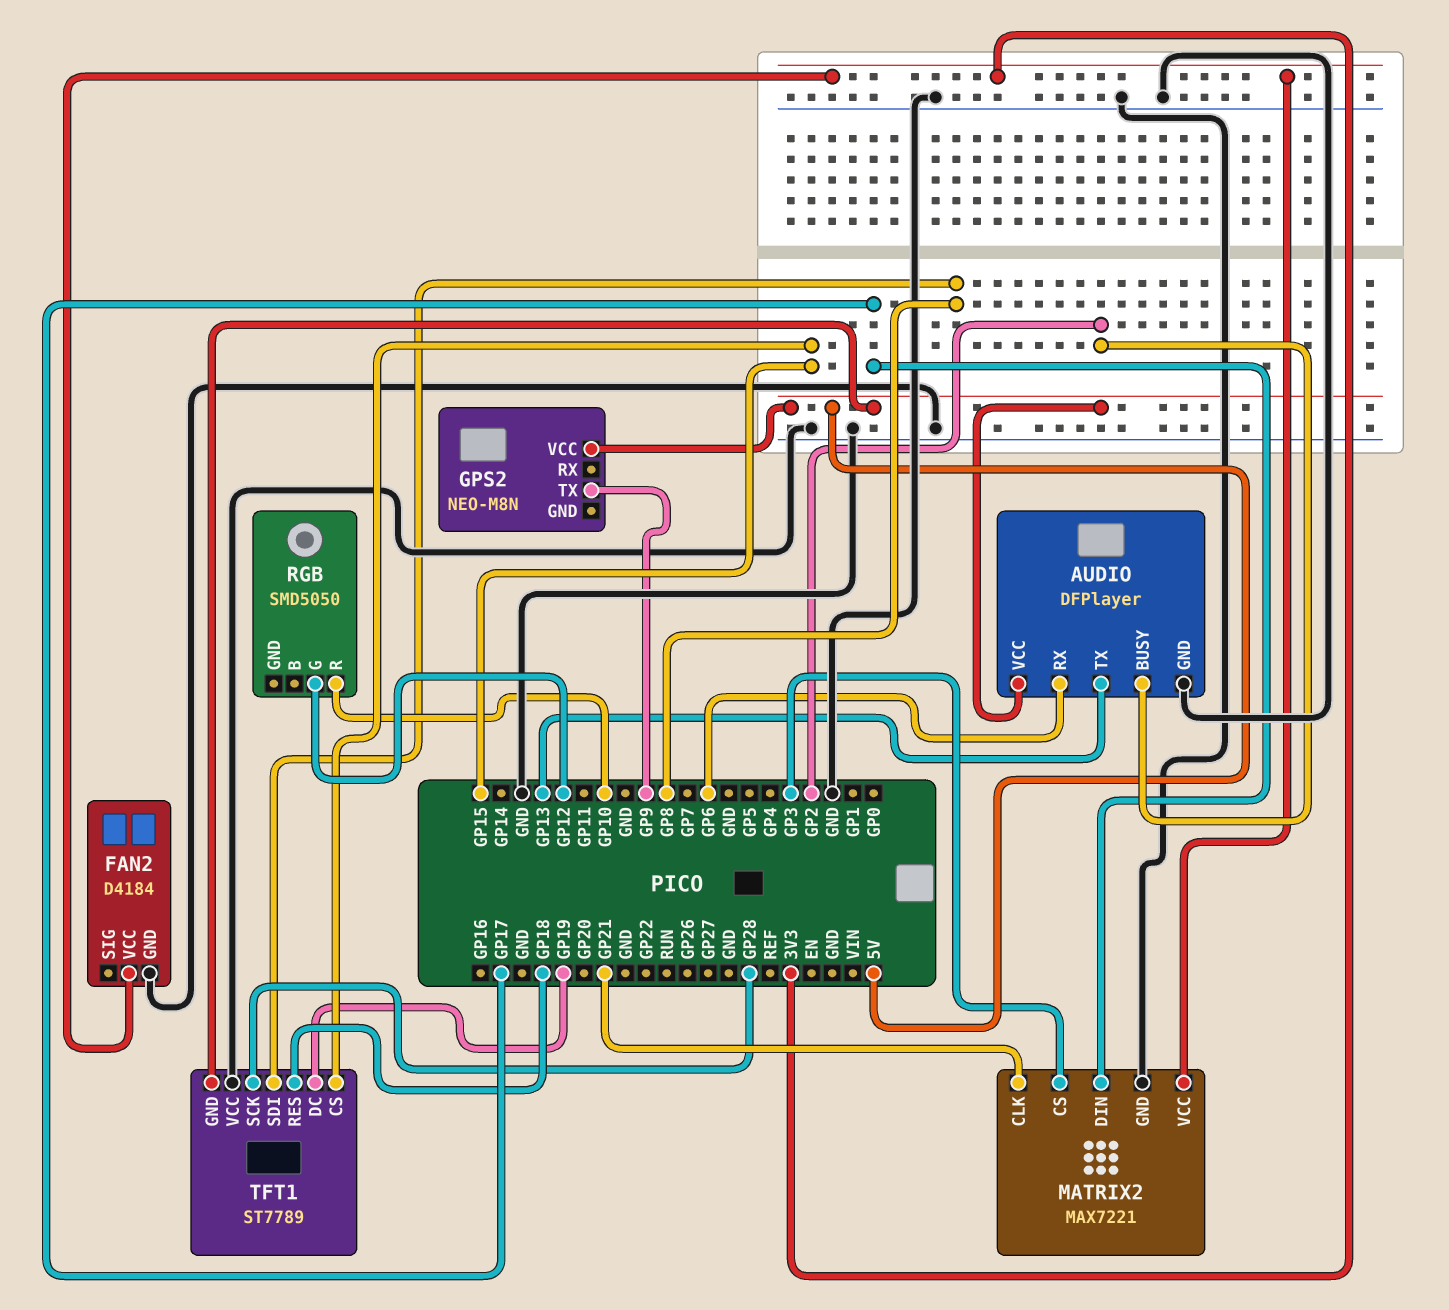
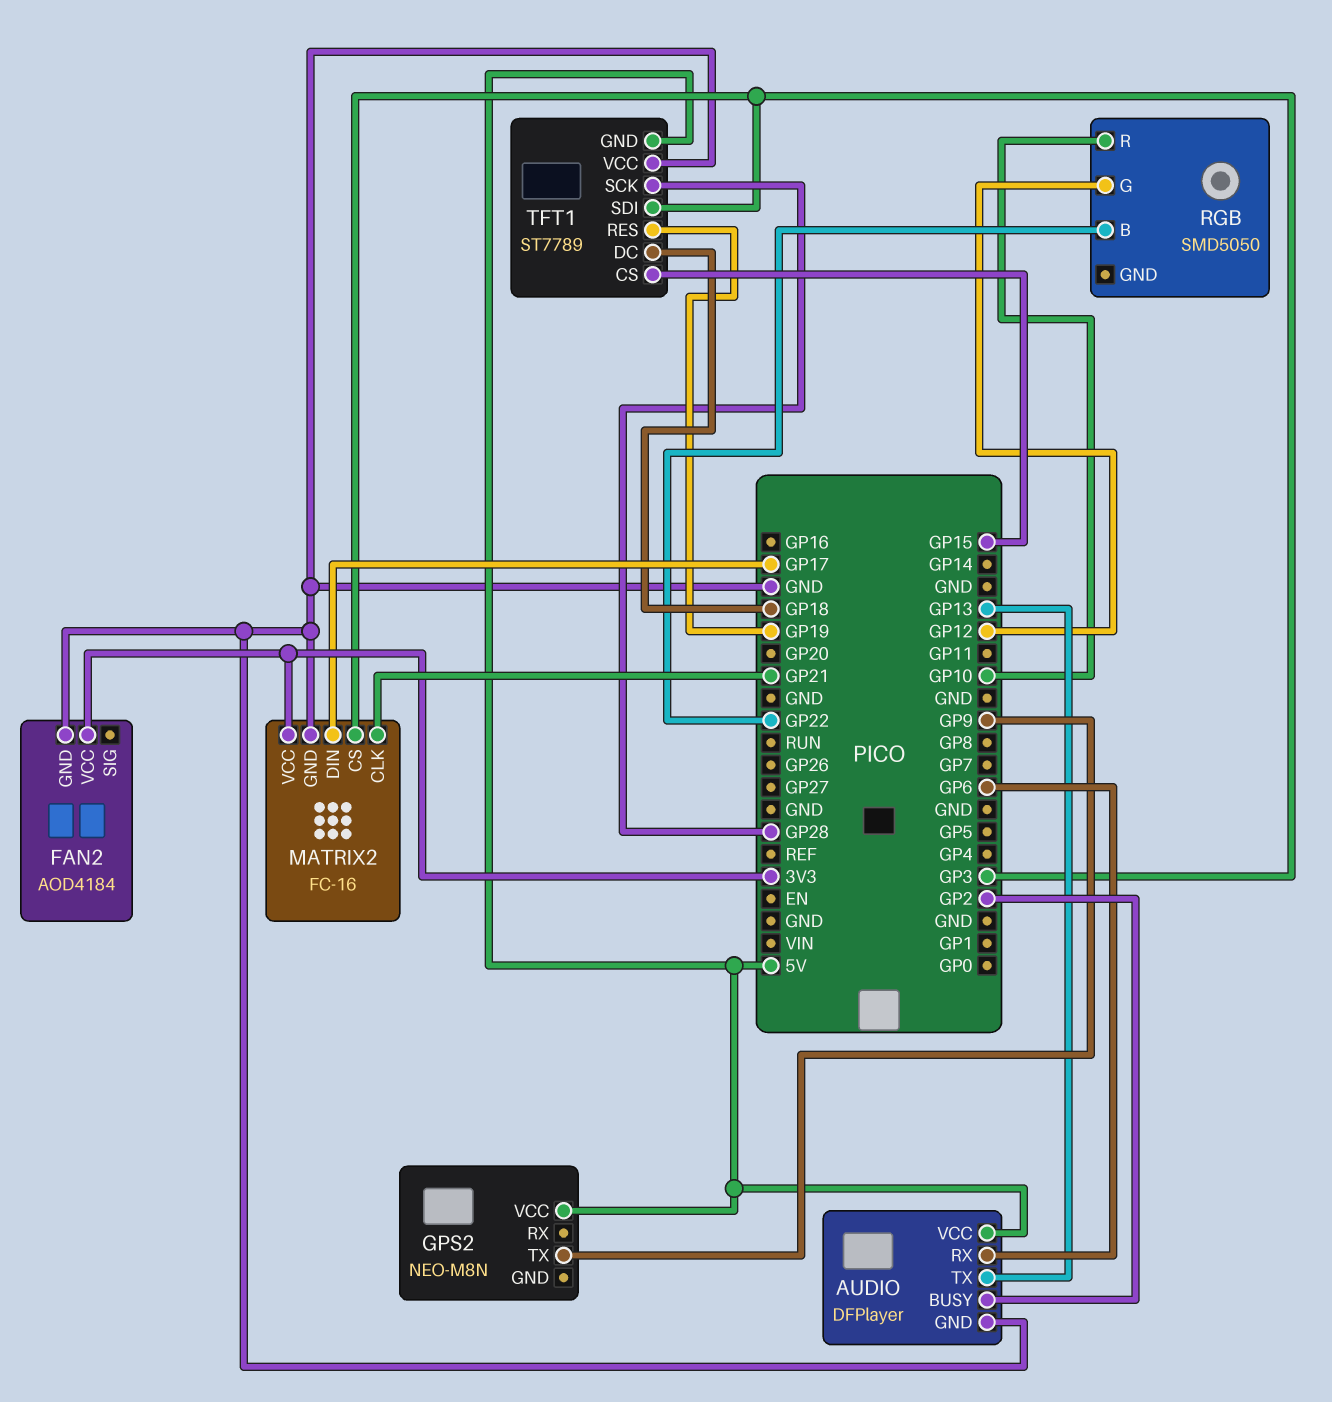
FAN2: D4184 -> AOD4184
MATRIX2: MAX7221 -> FC-16
RGB pin B: none -> GP22
TFT1 pin DC: GP19 -> GP18
TFT1 pin RES: GP18 -> GP19
TFT1 pin SDI: GP8 -> GP3

